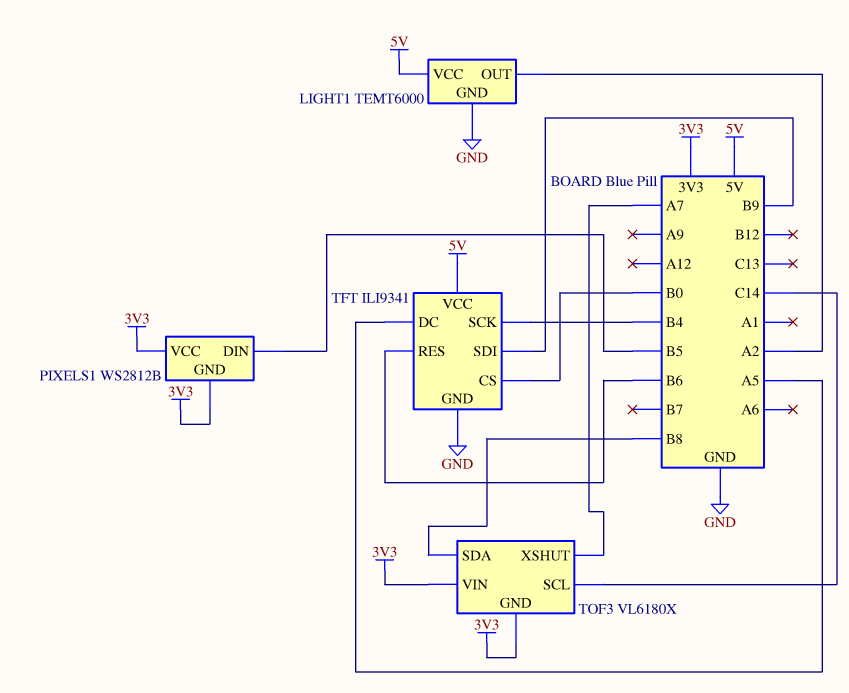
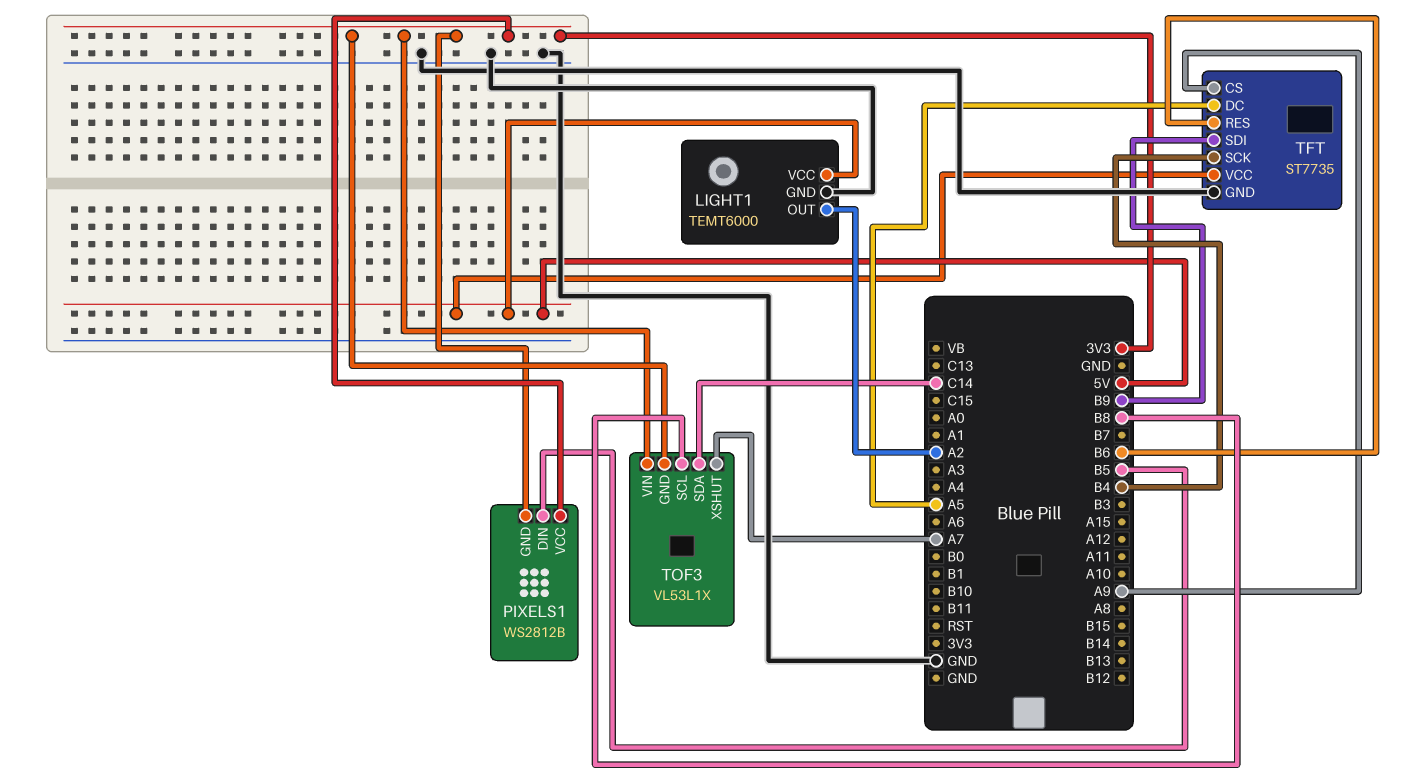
TFT: ILI9341 -> ST7735
TFT pin CS: B0 -> A9
TOF3: VL6180X -> VL53L1X
TOF3 pin SCL: C14 -> B8
TOF3 pin SDA: B8 -> C14

